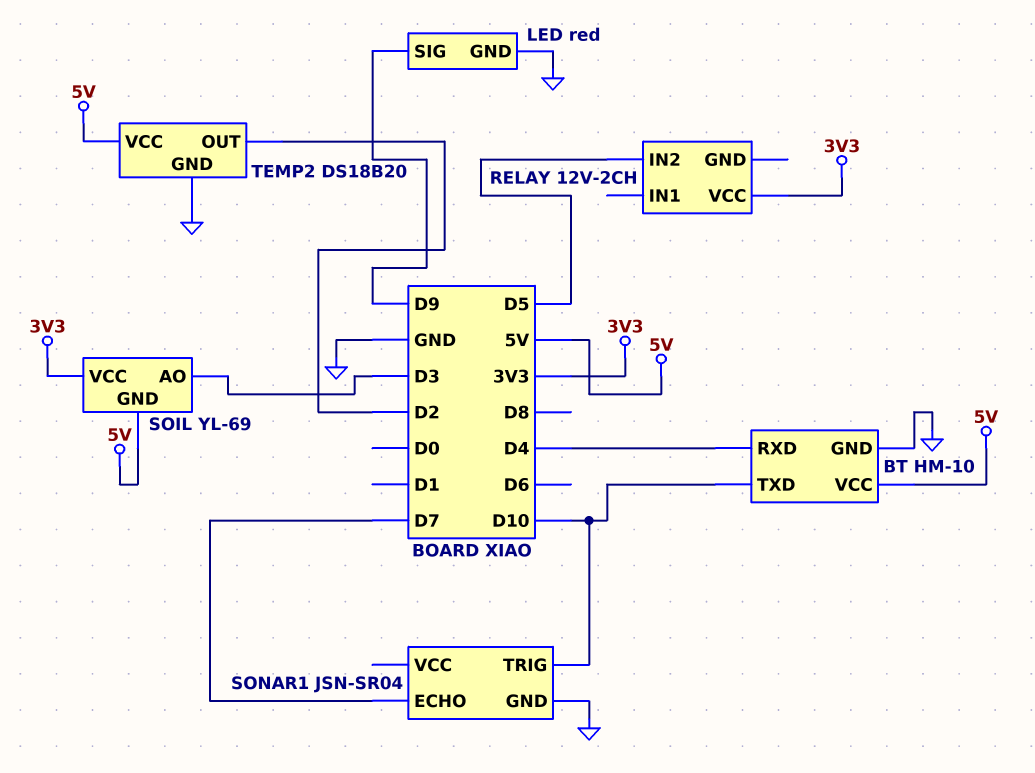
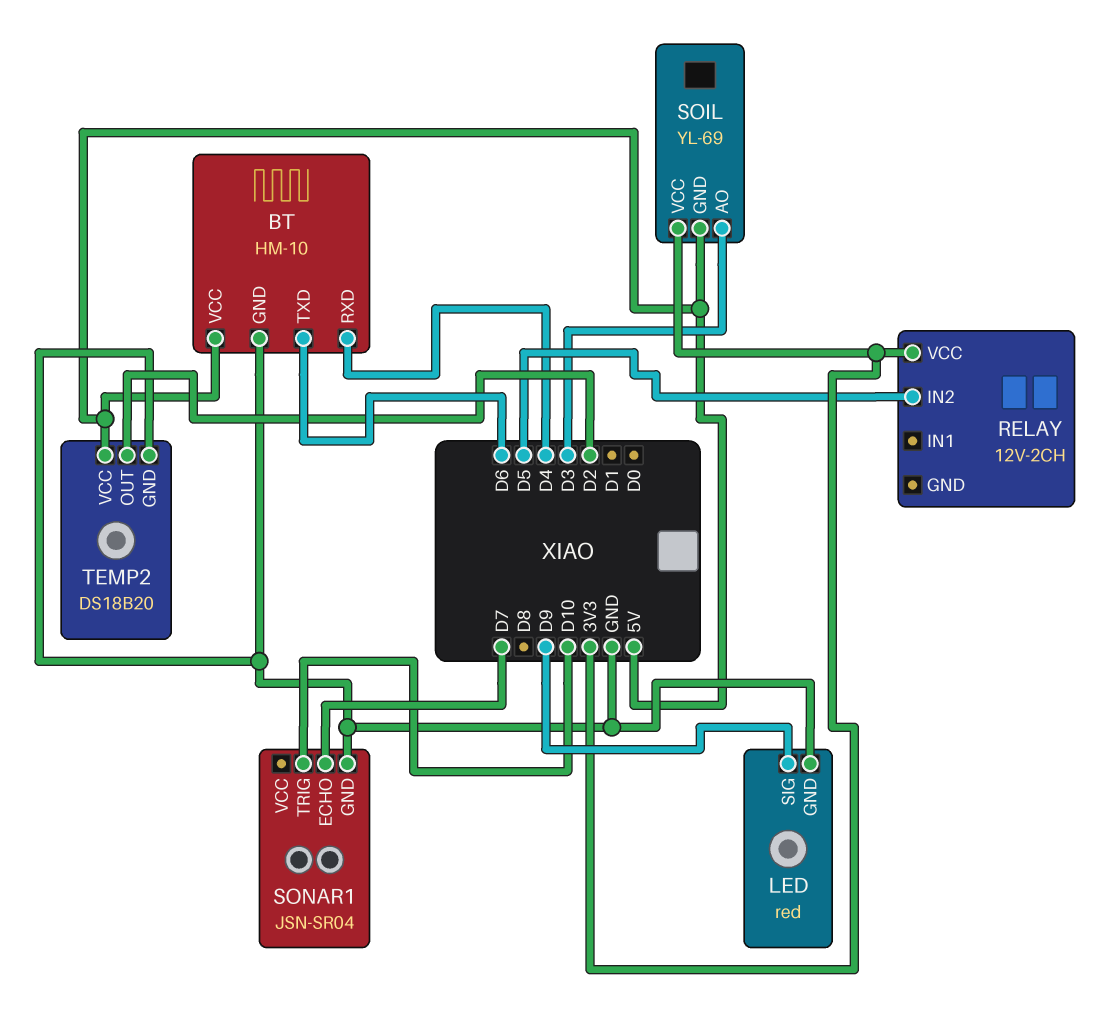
BT pin TXD: D10 -> D6

